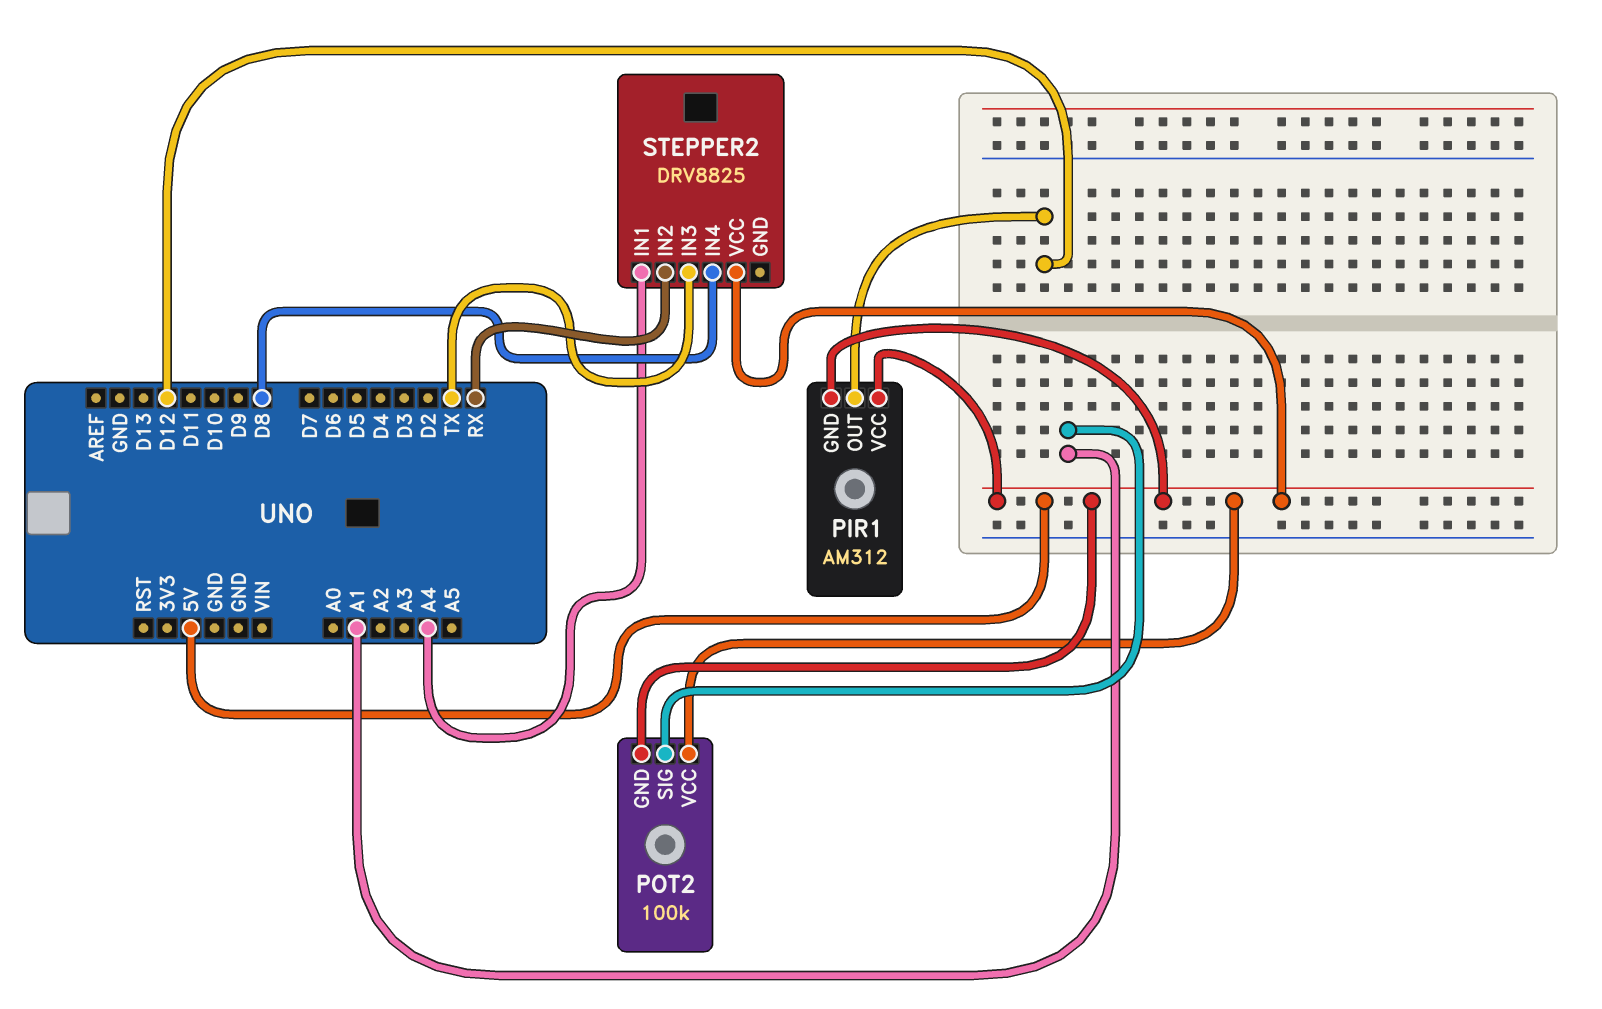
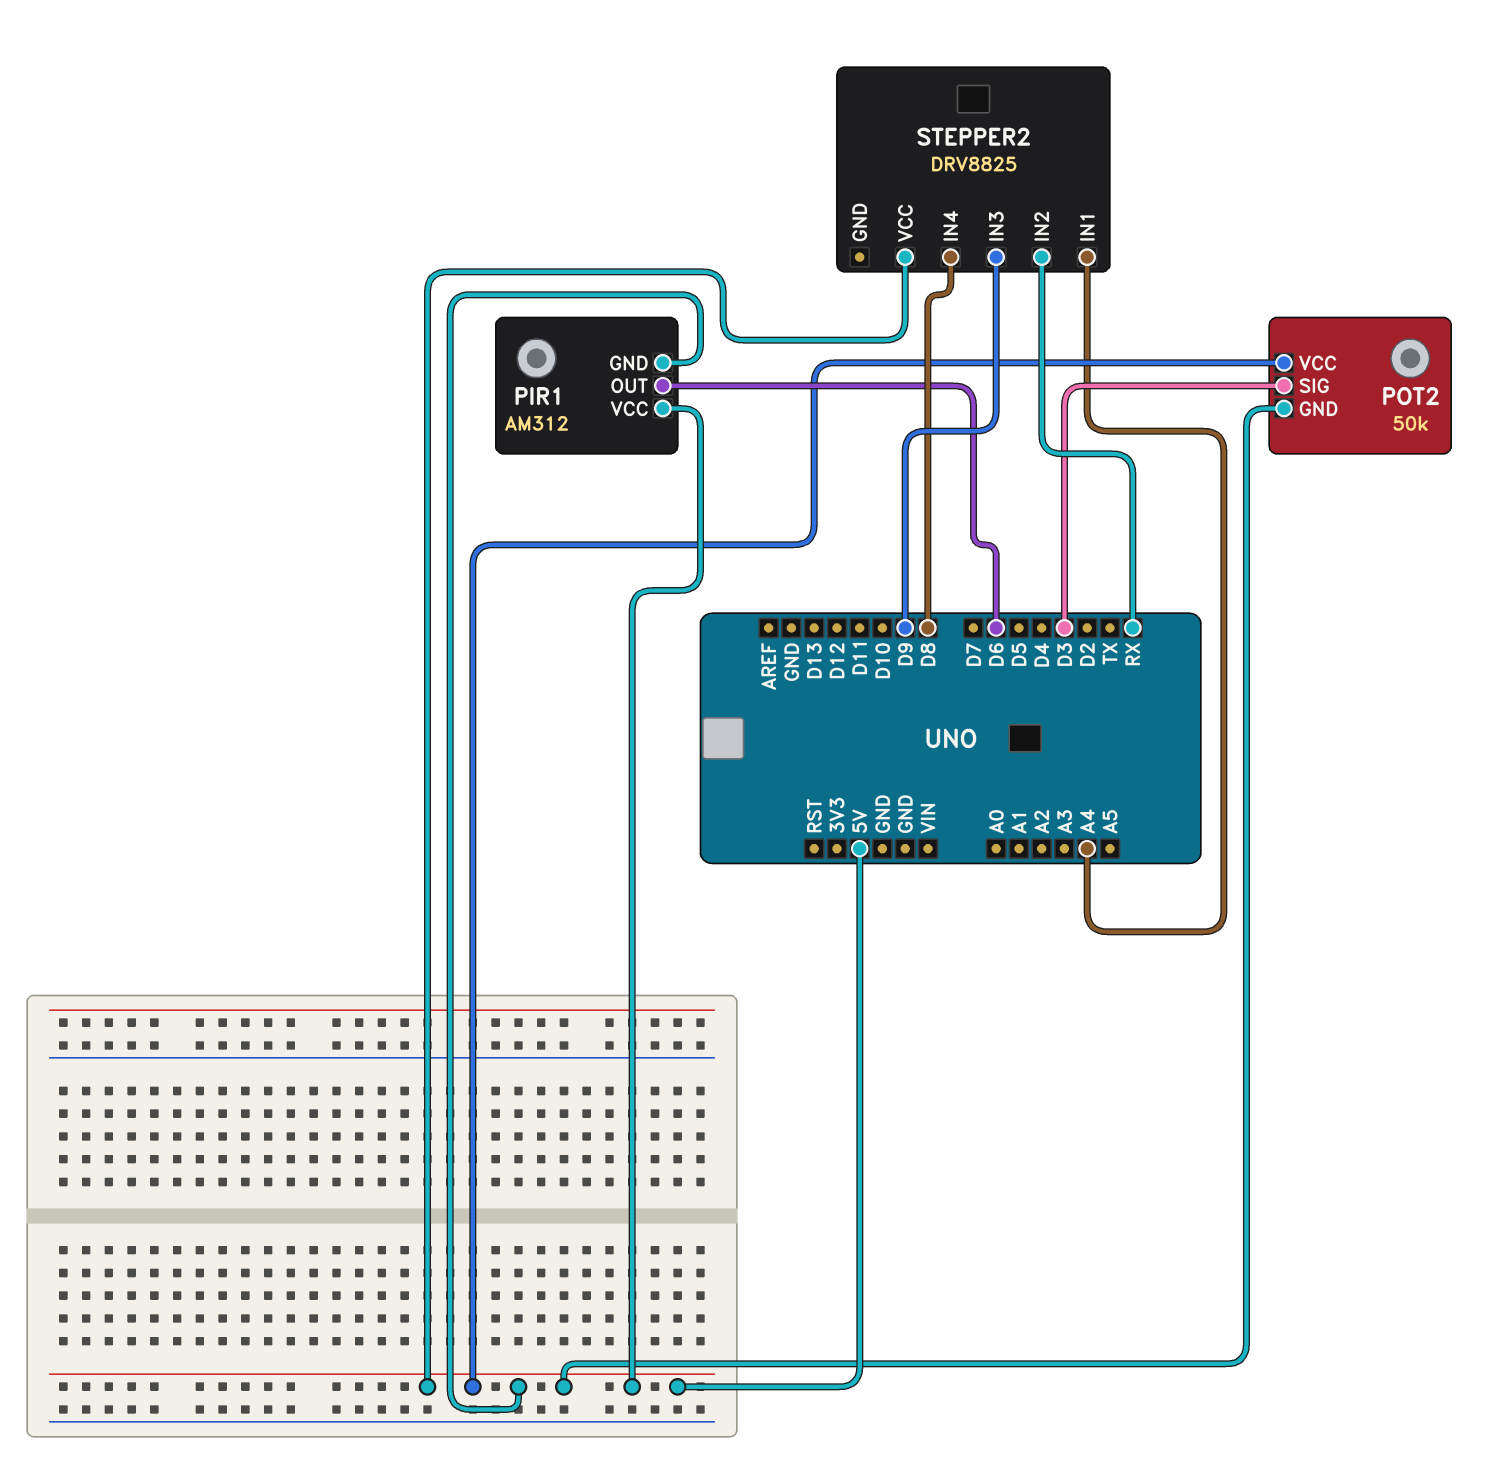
PIR1 pin OUT: D12 -> D6
POT2: 100k -> 50k
POT2 pin SIG: A1 -> D3
STEPPER2 pin IN3: TX -> D9

